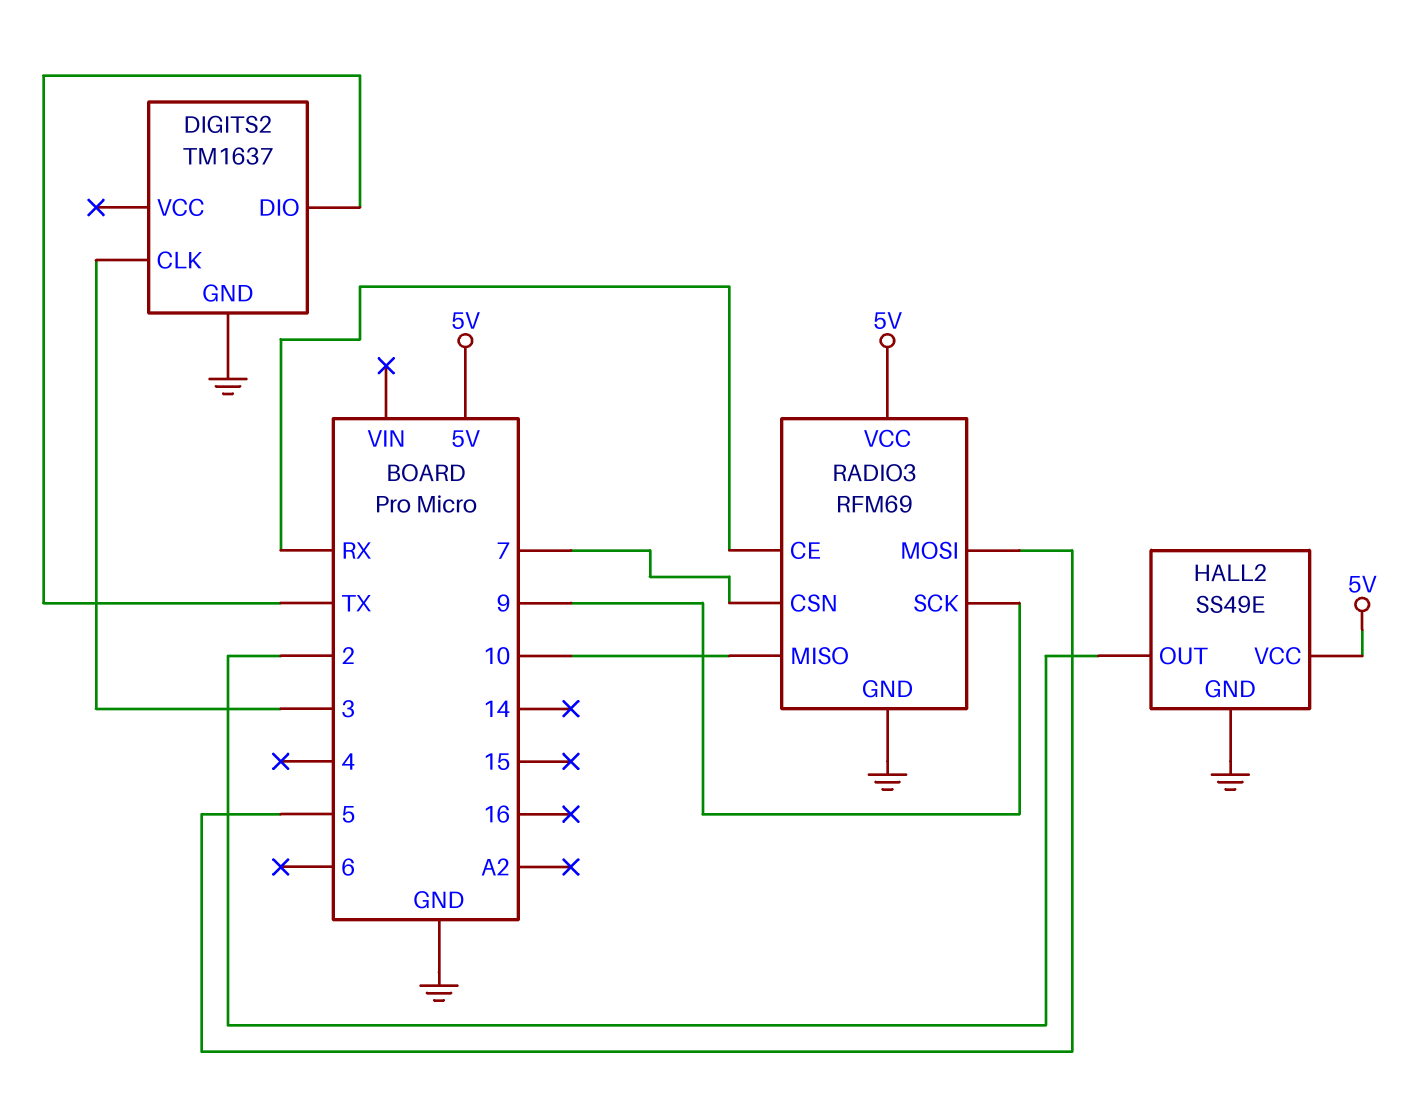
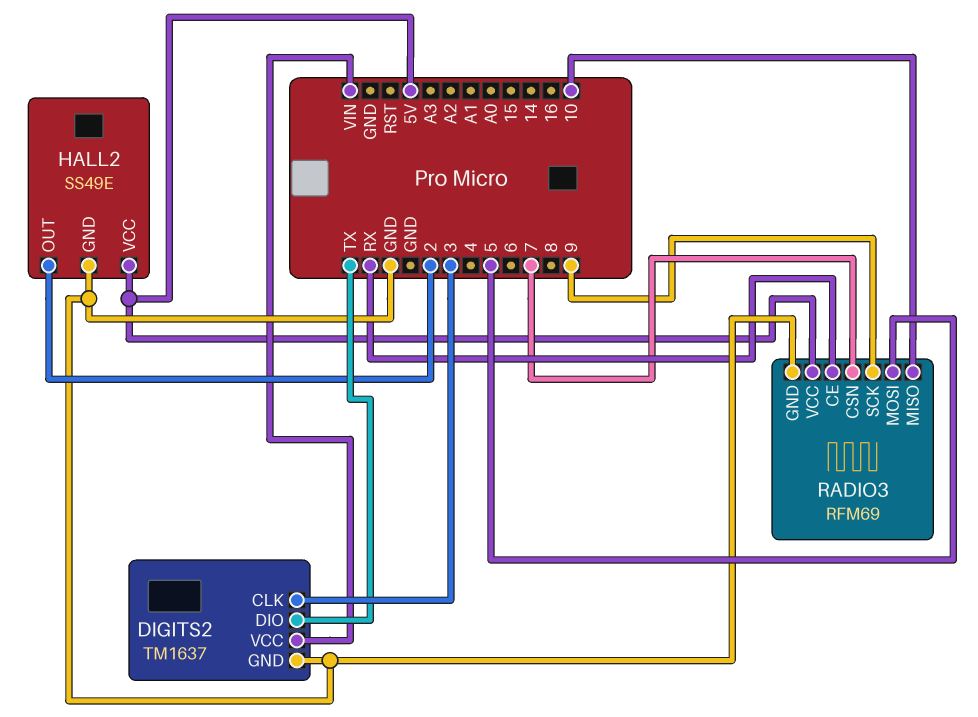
DIGITS2 pin VCC: none -> VIN

